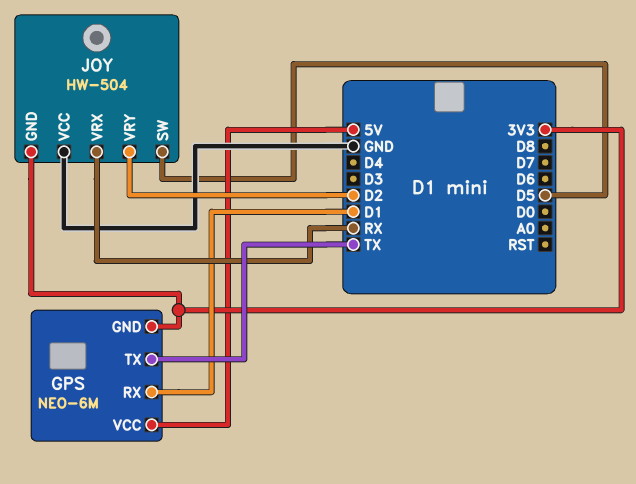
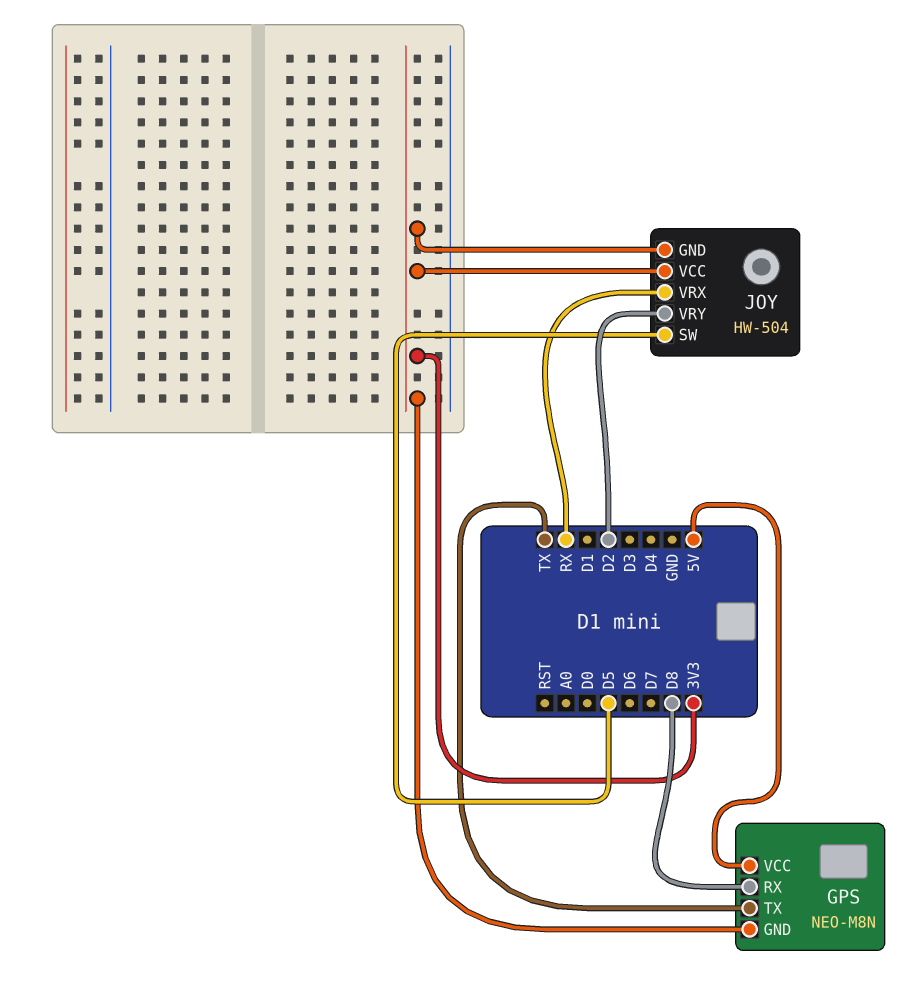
GPS: NEO-6M -> NEO-M8N
GPS pin RX: D1 -> D8
JOY pin VCC: GND -> 3V3

